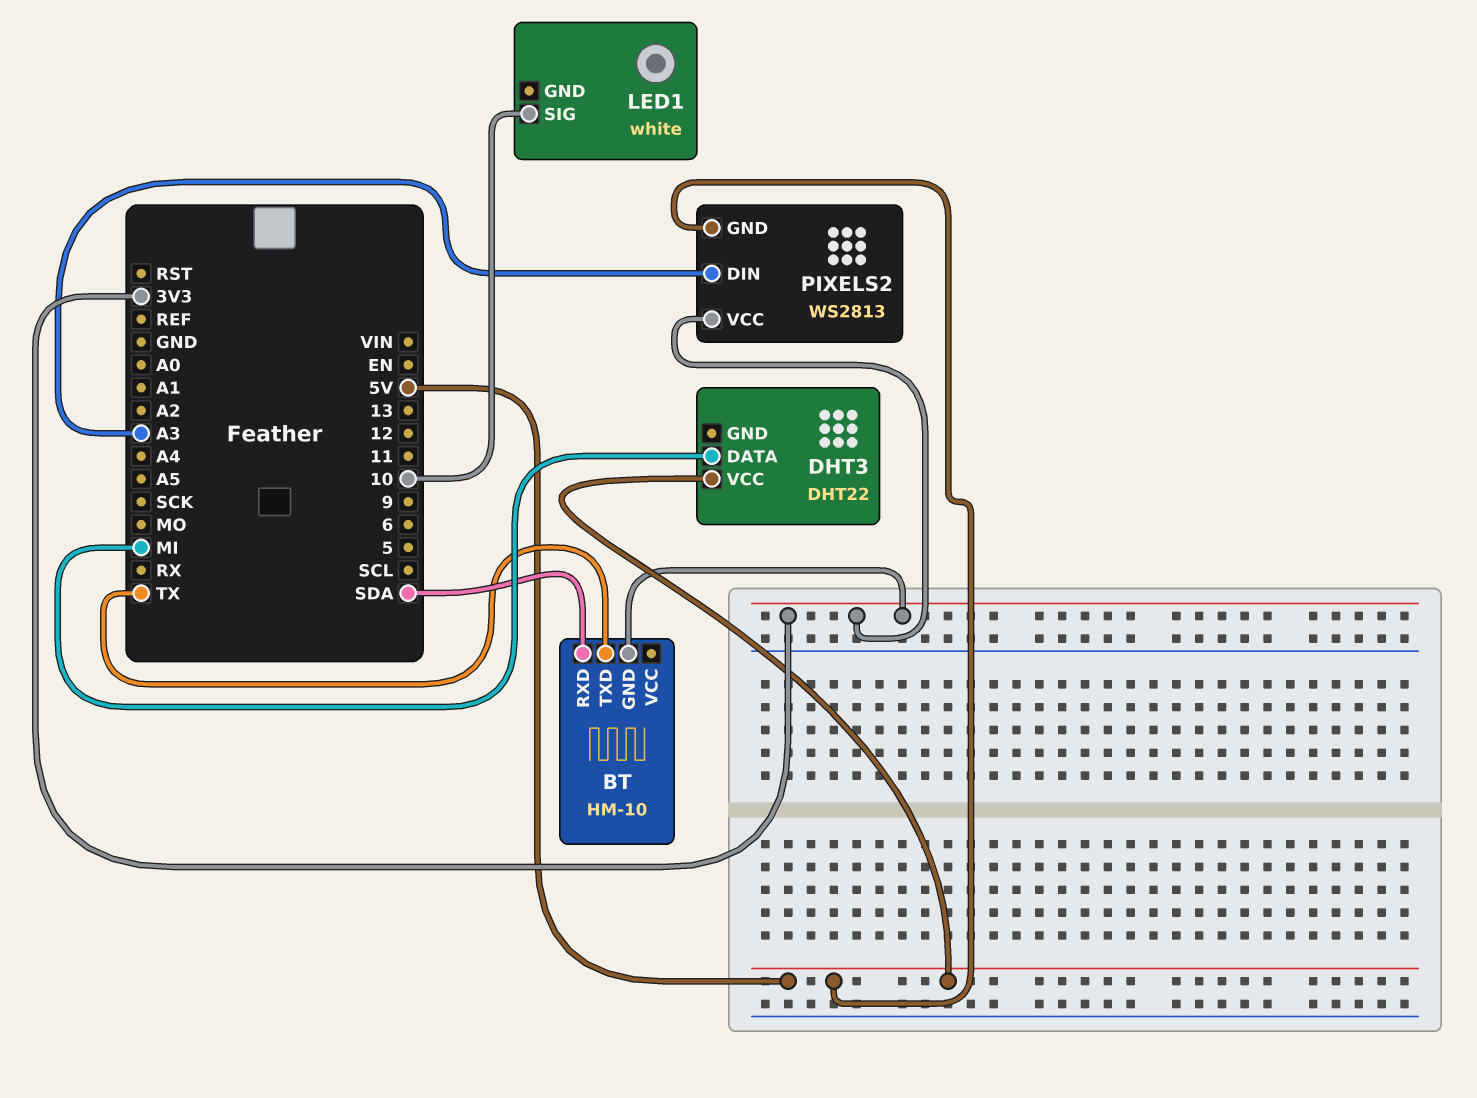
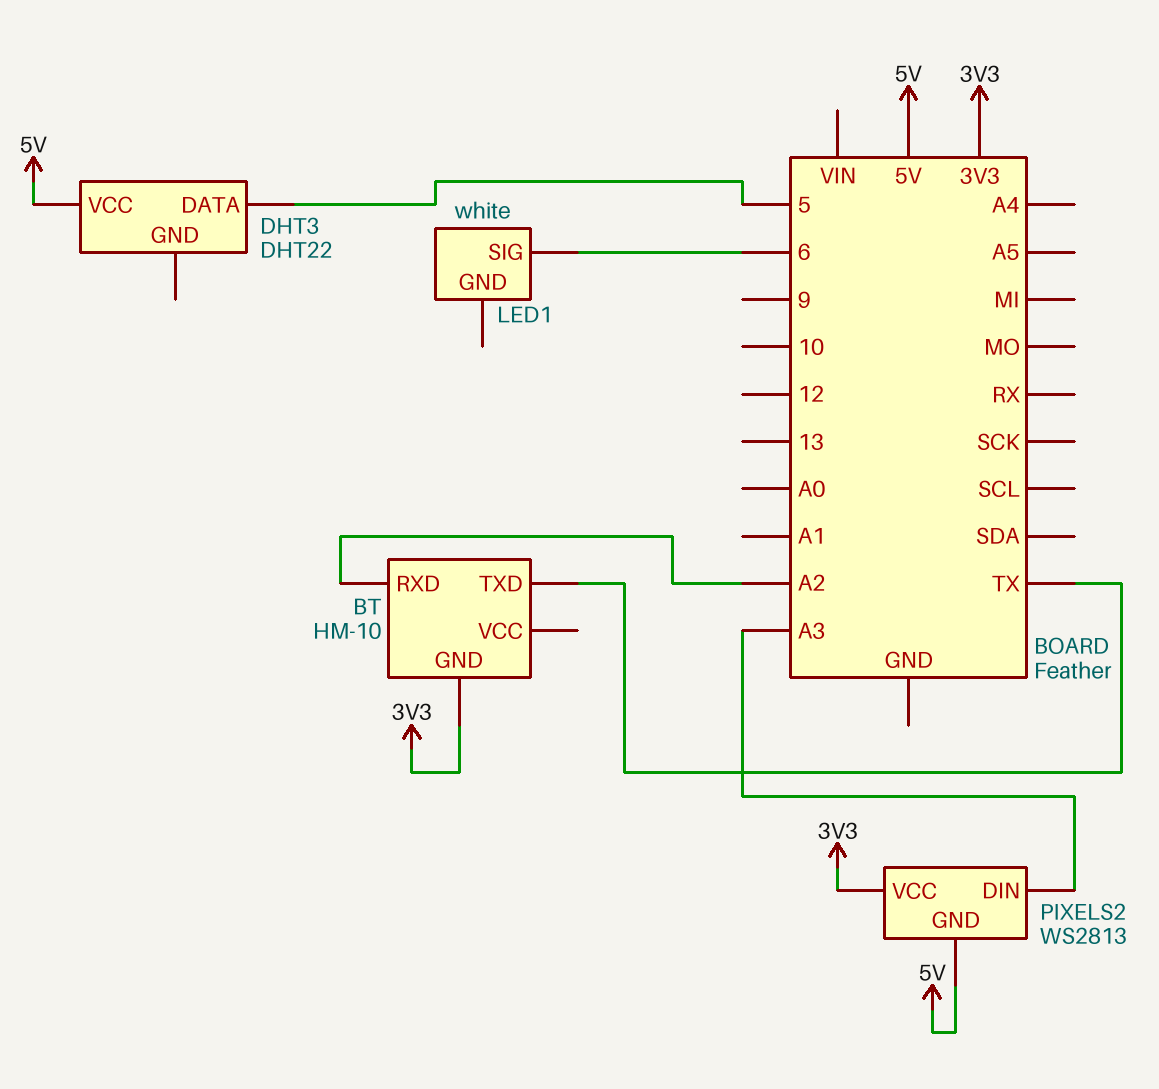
BT pin RXD: SDA -> A2
DHT3 pin DATA: MI -> 5
LED1 pin SIG: 10 -> 6

